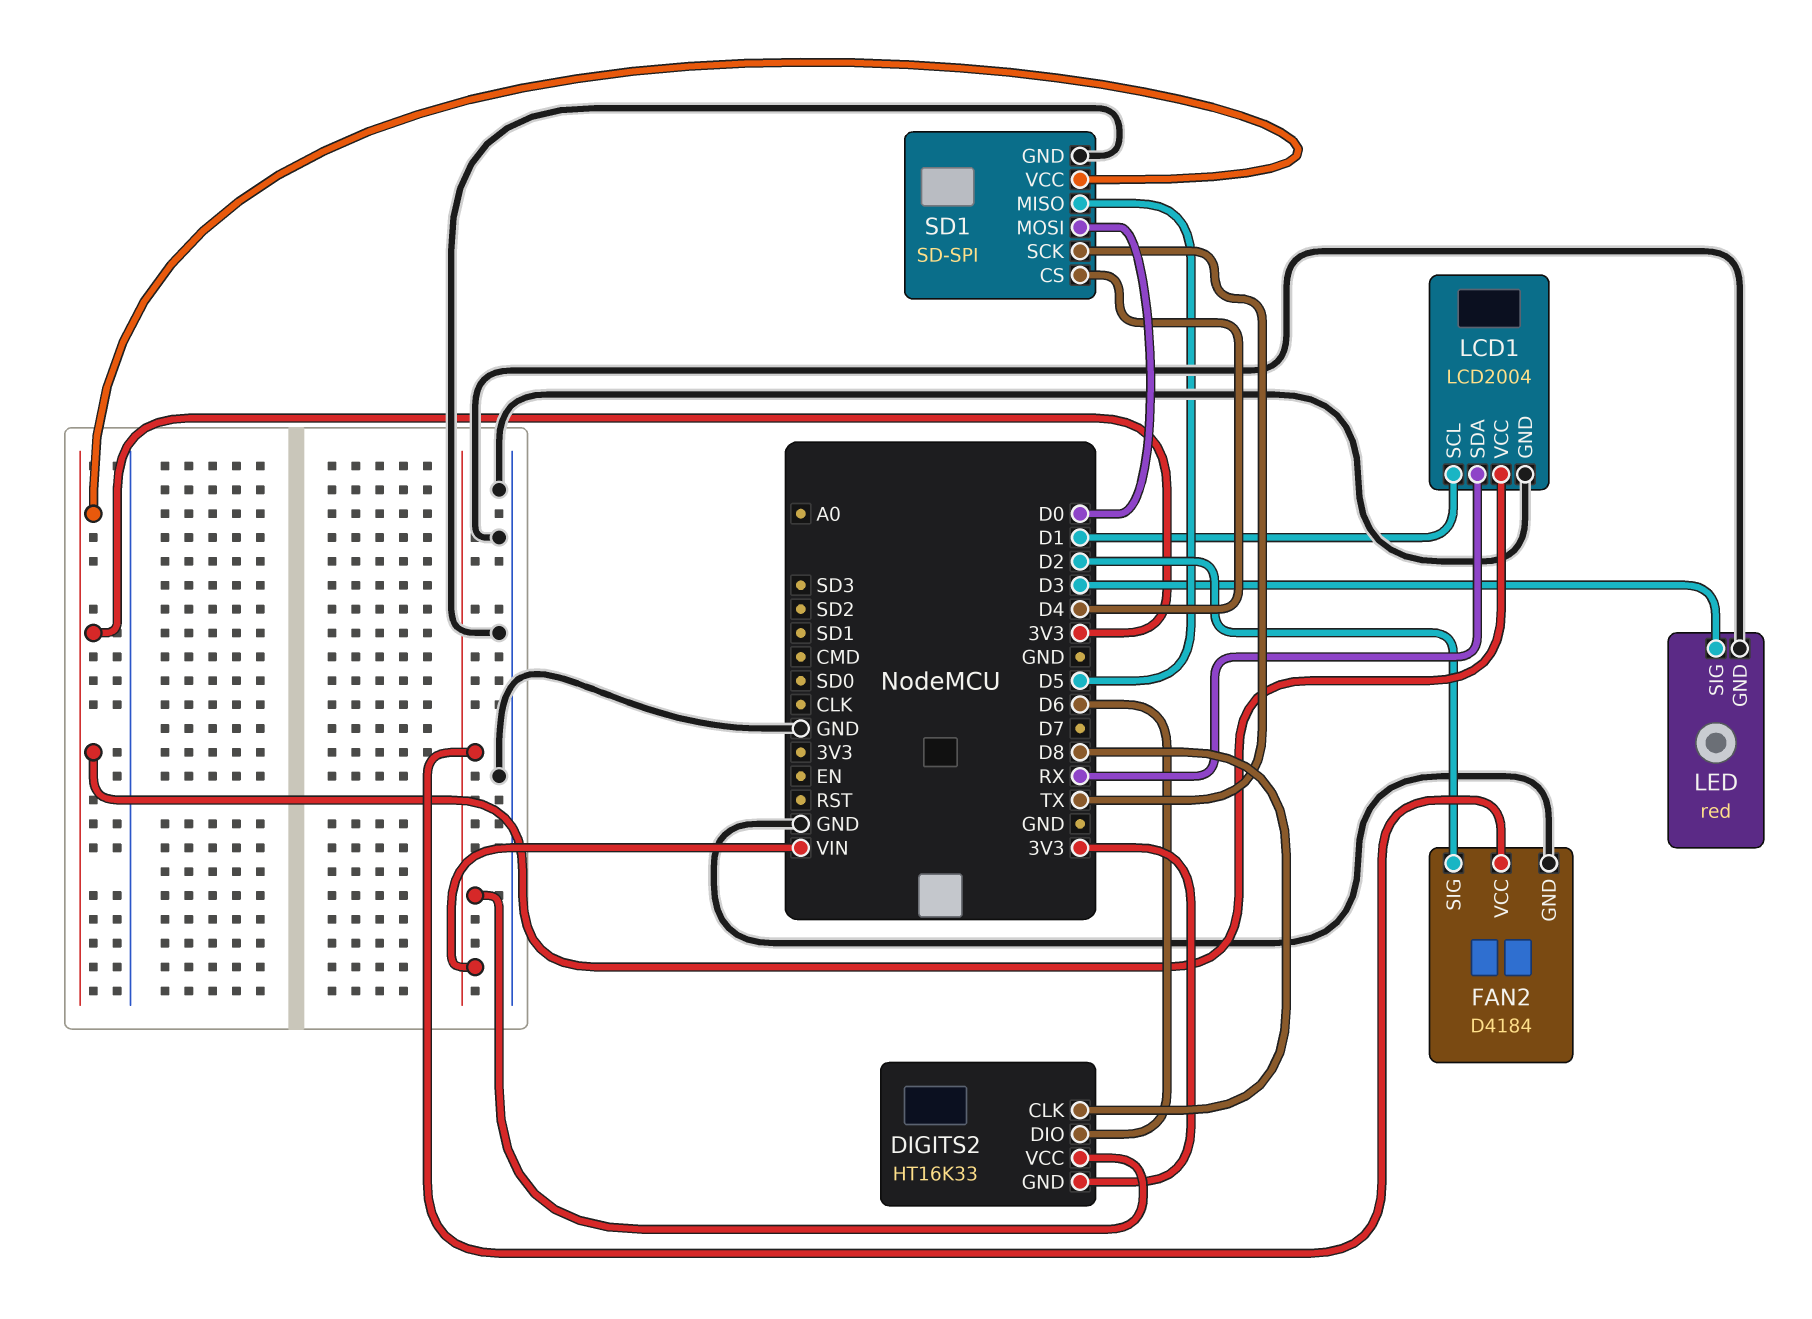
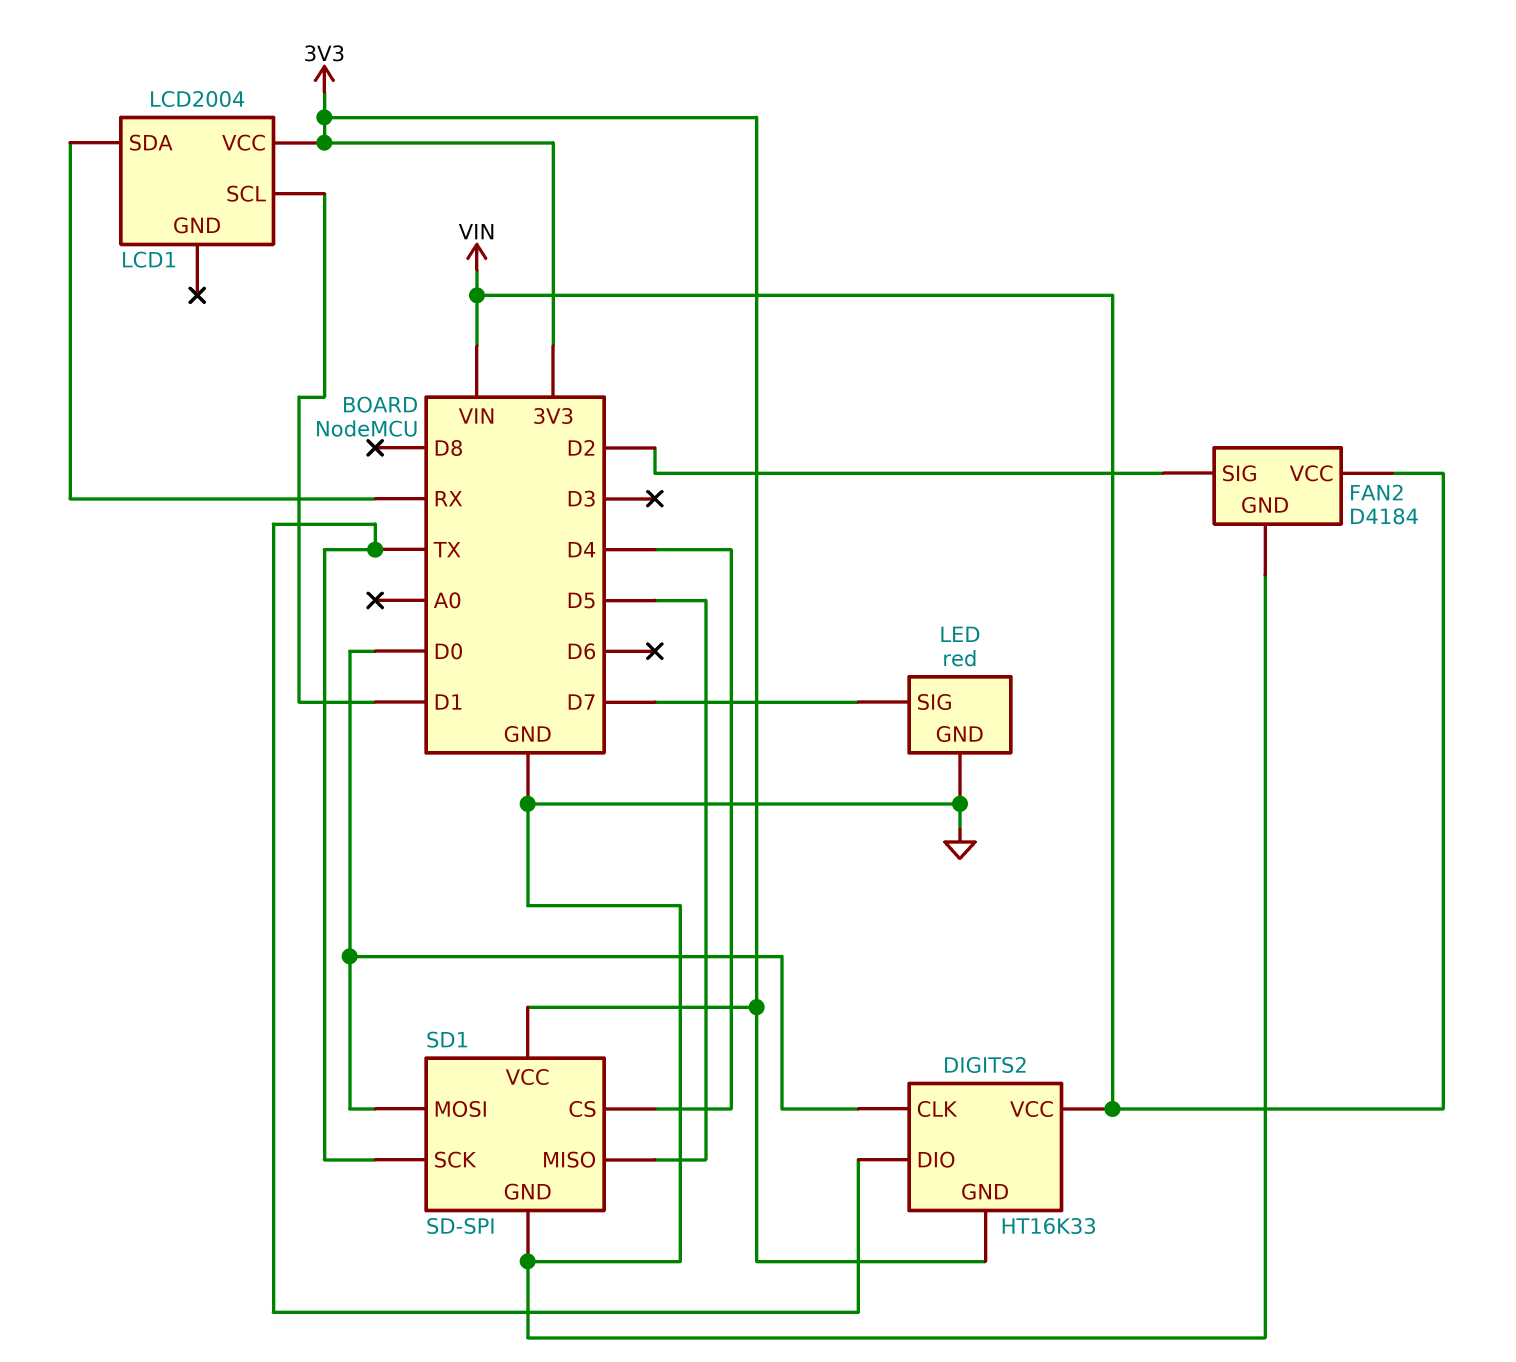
DIGITS2 pin CLK: D8 -> D0
DIGITS2 pin DIO: D6 -> TX
LCD1 pin GND: GND -> none
LED pin SIG: D3 -> D7

